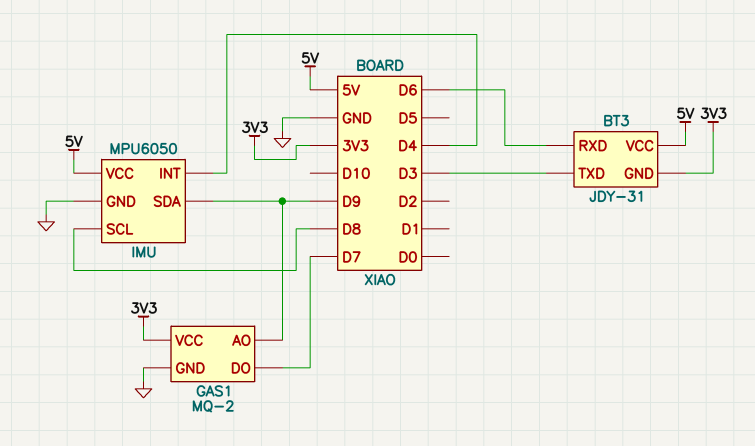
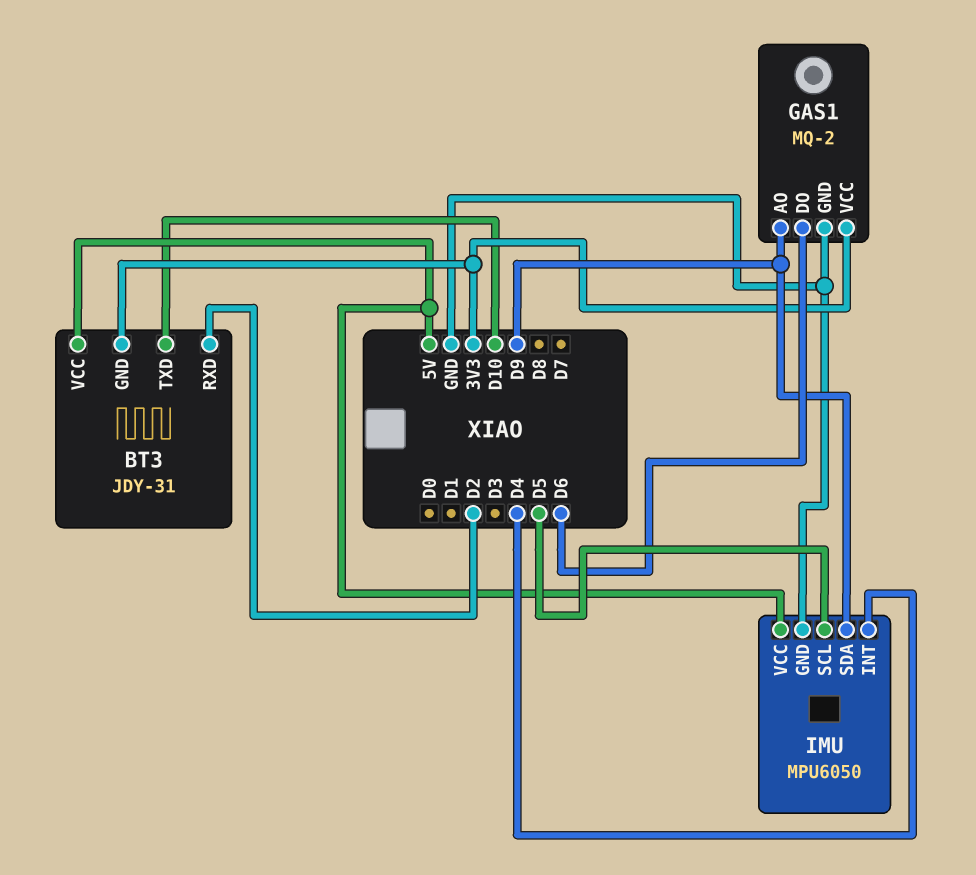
BT3 pin RXD: D6 -> D2
BT3 pin TXD: D3 -> D10
GAS1 pin DO: D7 -> D6
IMU pin SCL: D8 -> D5

